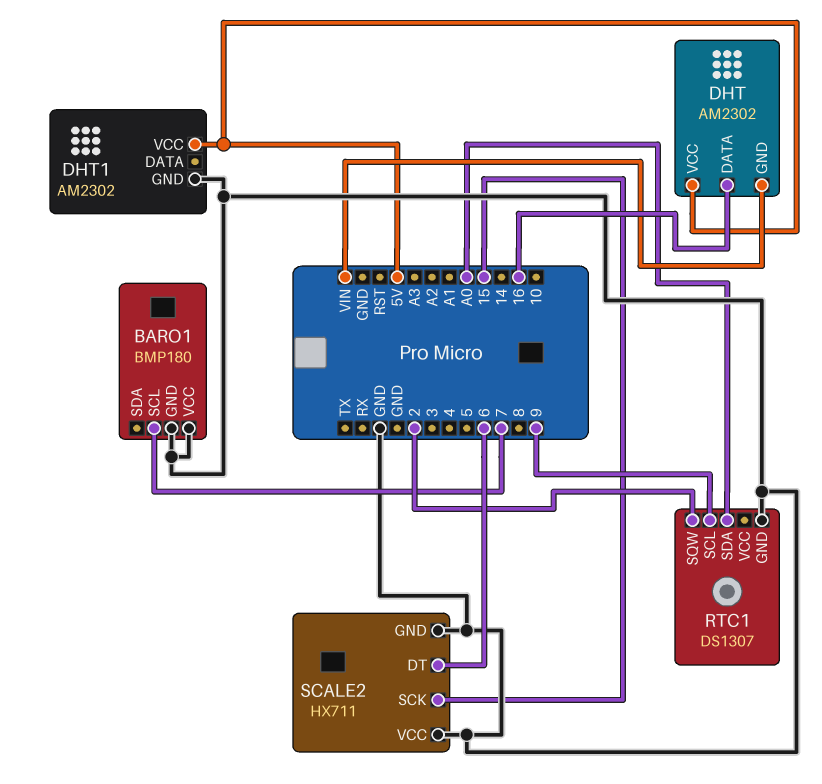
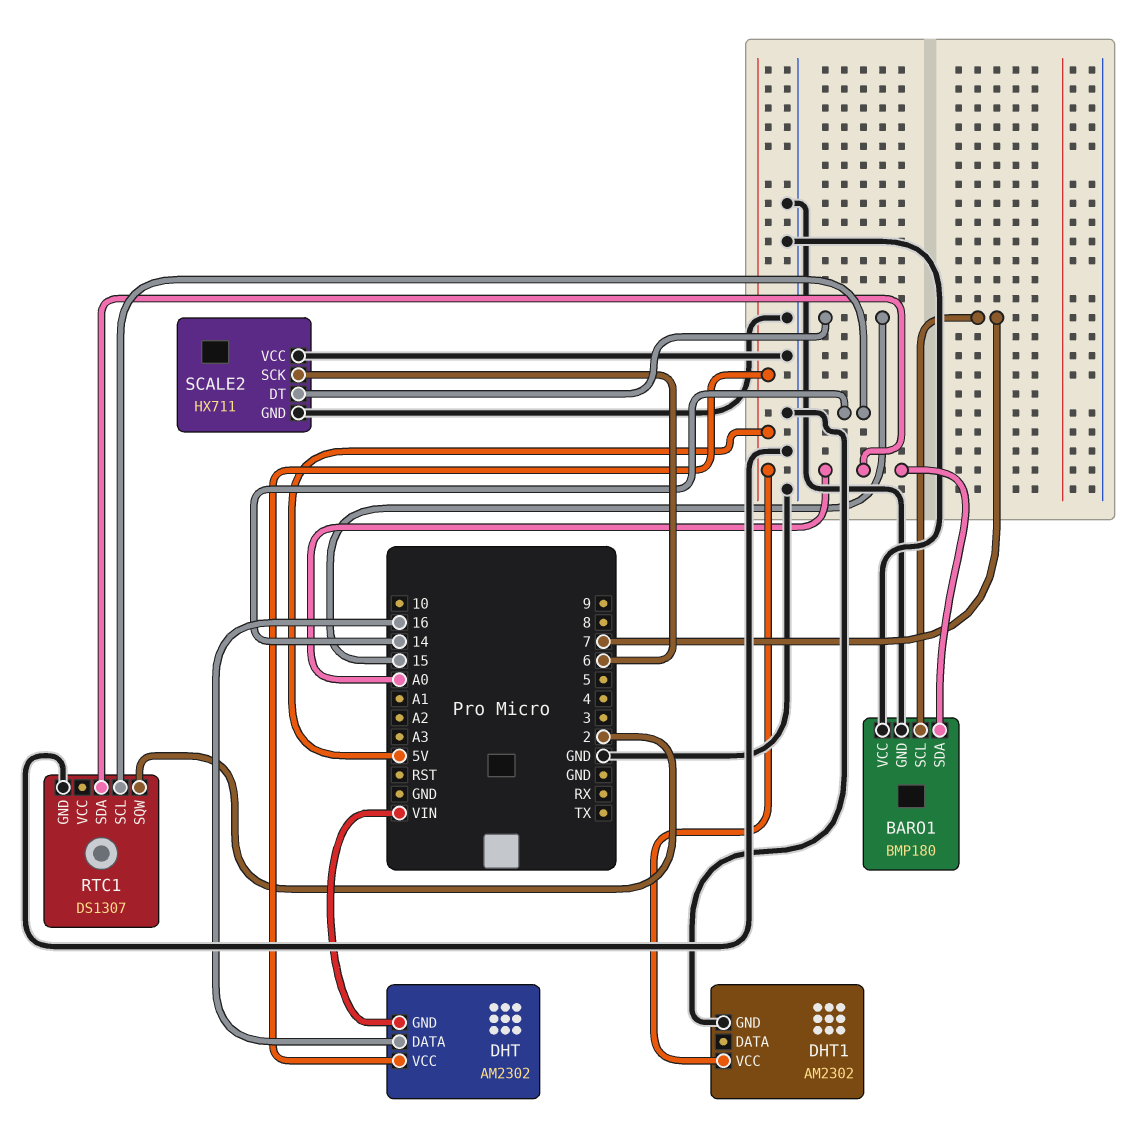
BARO1 pin SDA: none -> A0
RTC1 pin SCL: 9 -> 14
SCALE2 pin DT: 6 -> 15
SCALE2 pin SCK: 15 -> 6

